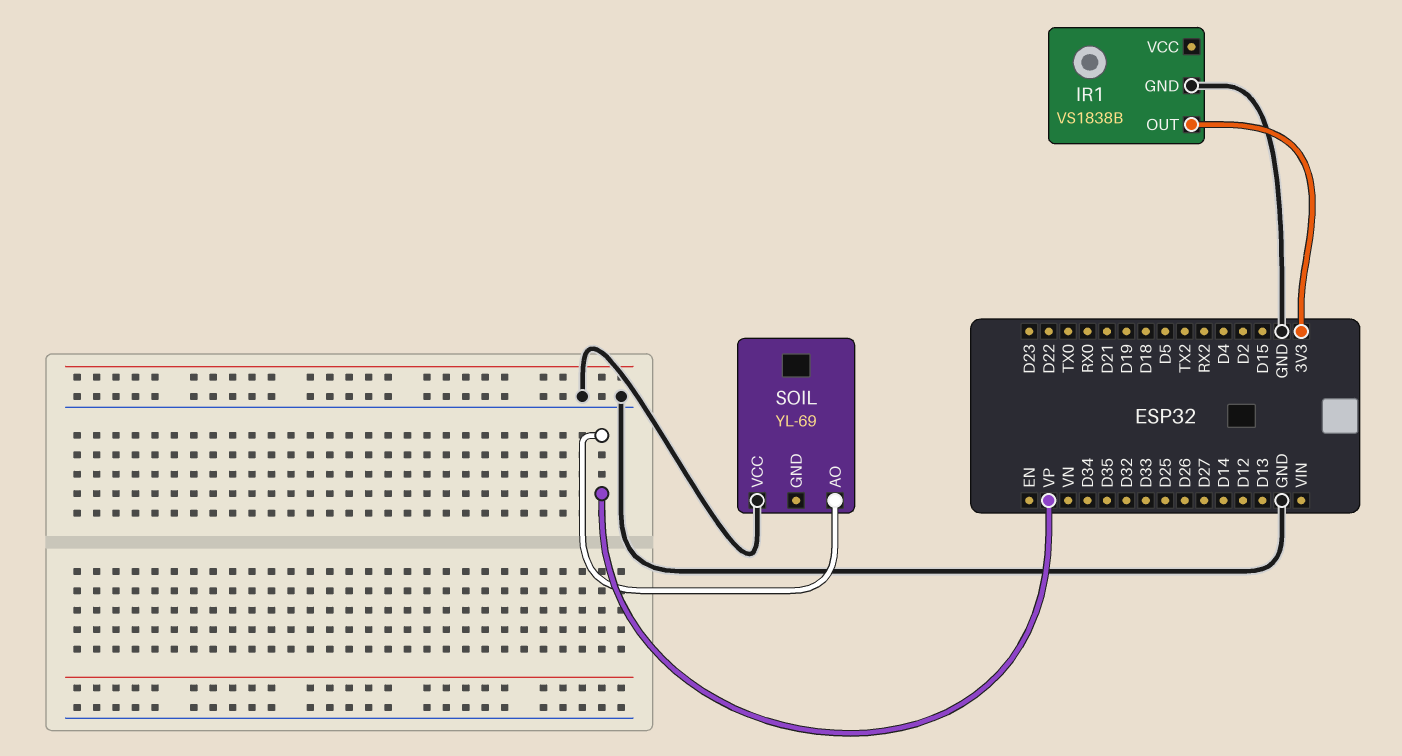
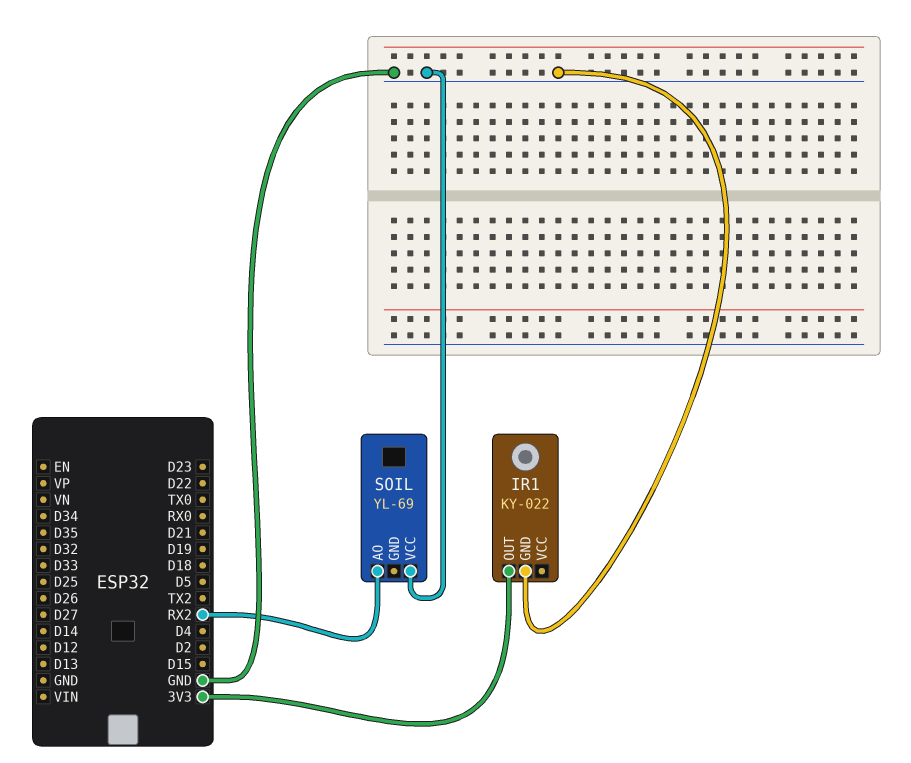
IR1: VS1838B -> KY-022
SOIL pin AO: VP -> RX2

